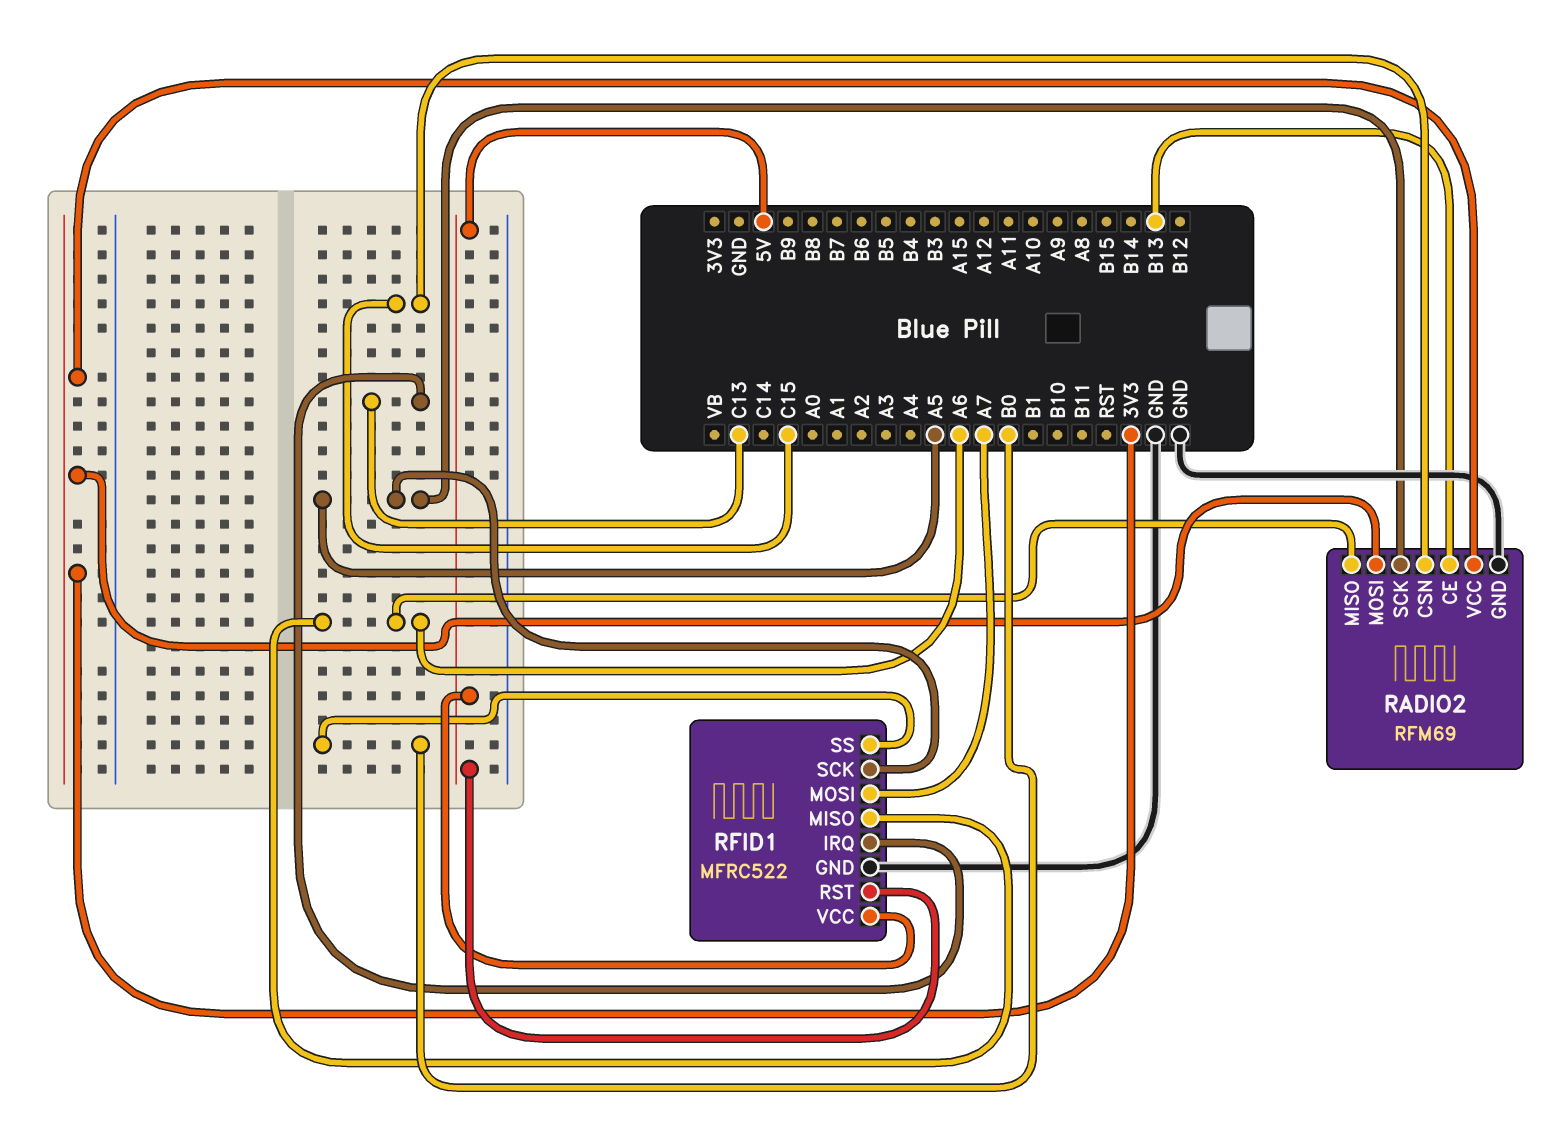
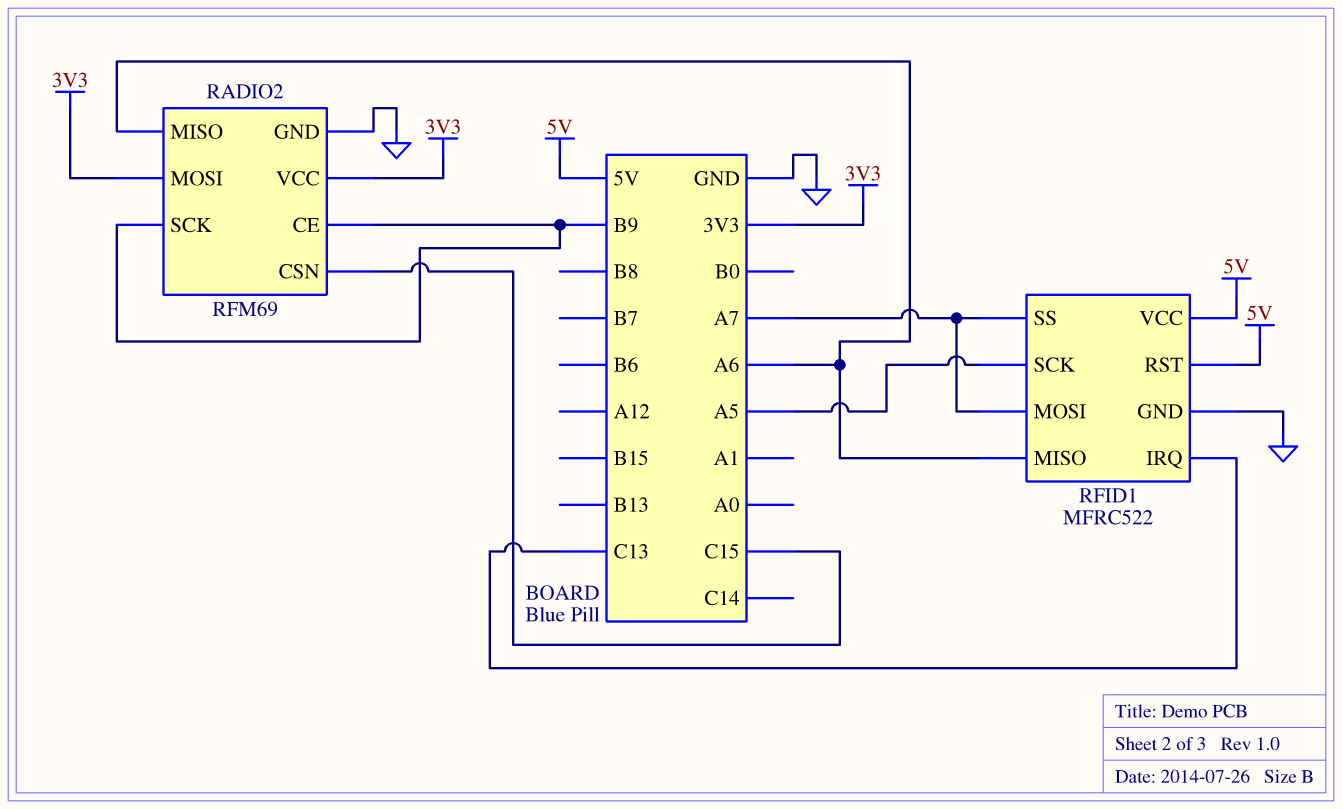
RADIO2 pin CE: B13 -> B9
RADIO2 pin SCK: A5 -> B9
RFID1 pin SS: B0 -> A7

